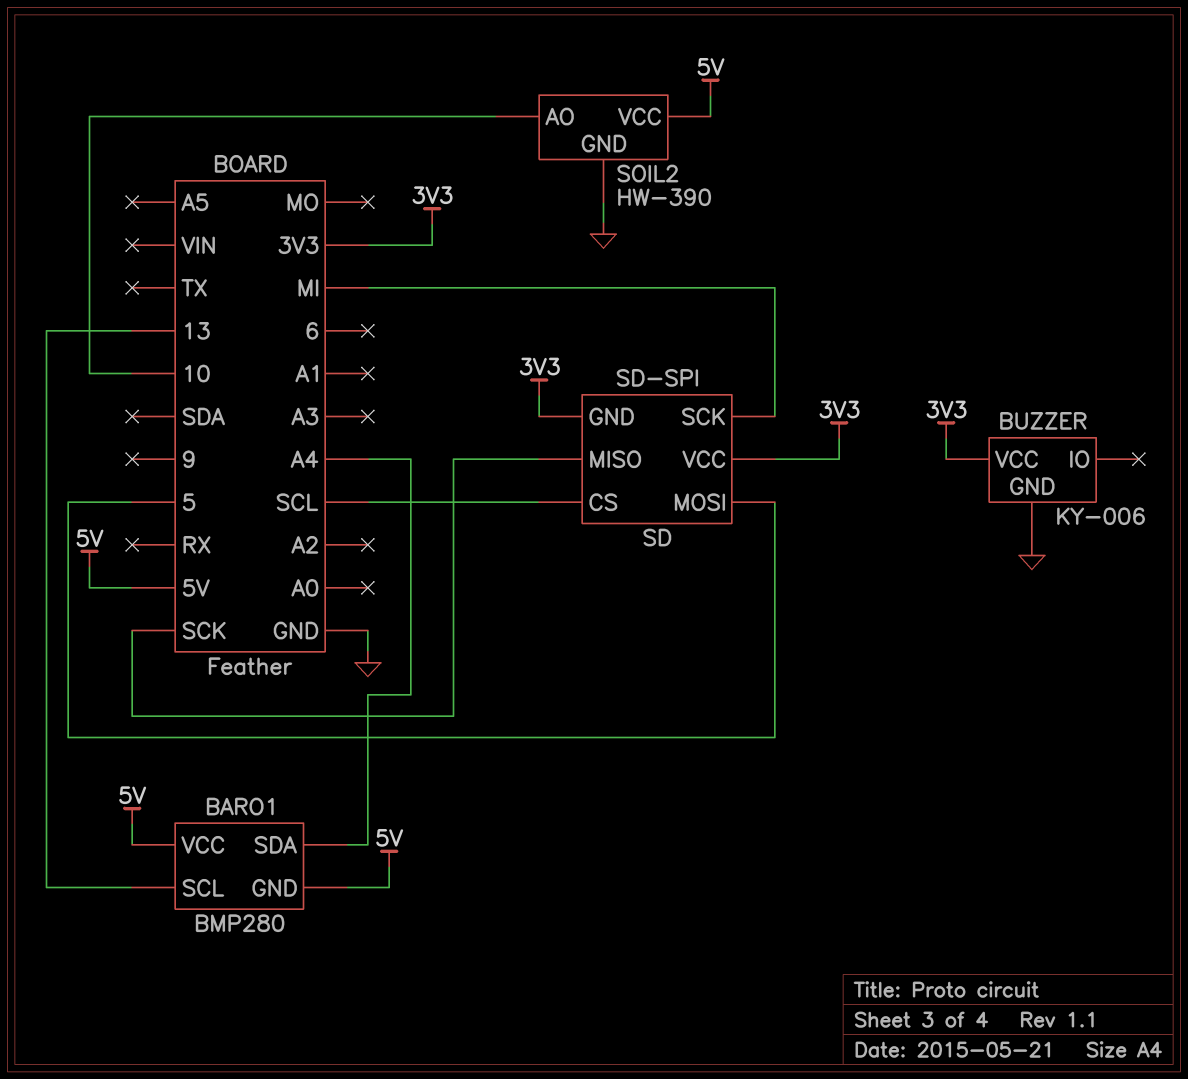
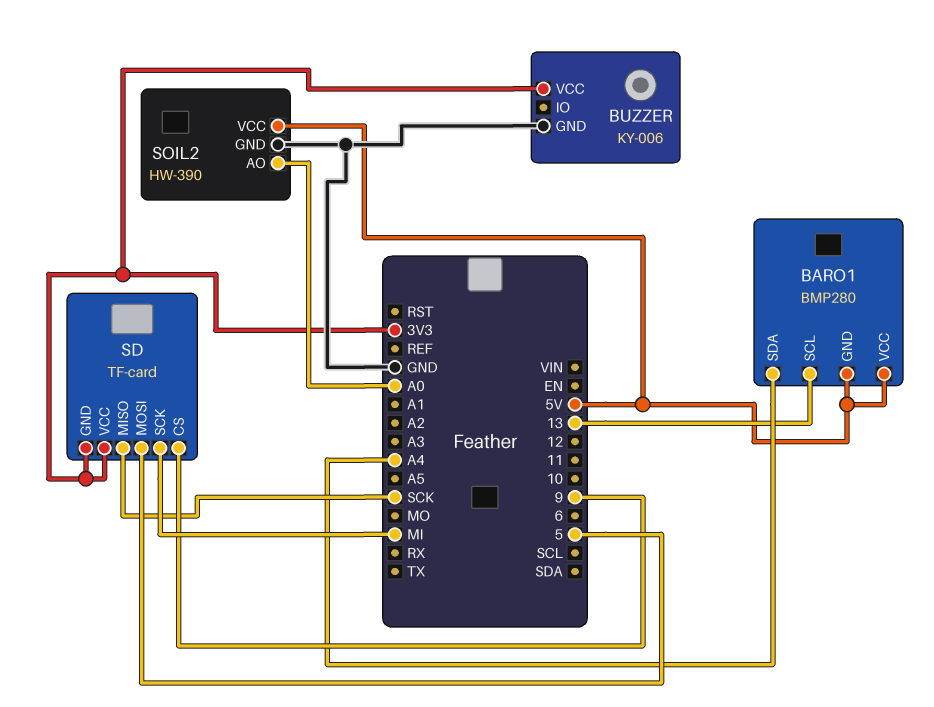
SD: SD-SPI -> TF-card
SD pin CS: SCL -> 9
SOIL2 pin AO: 10 -> A0

